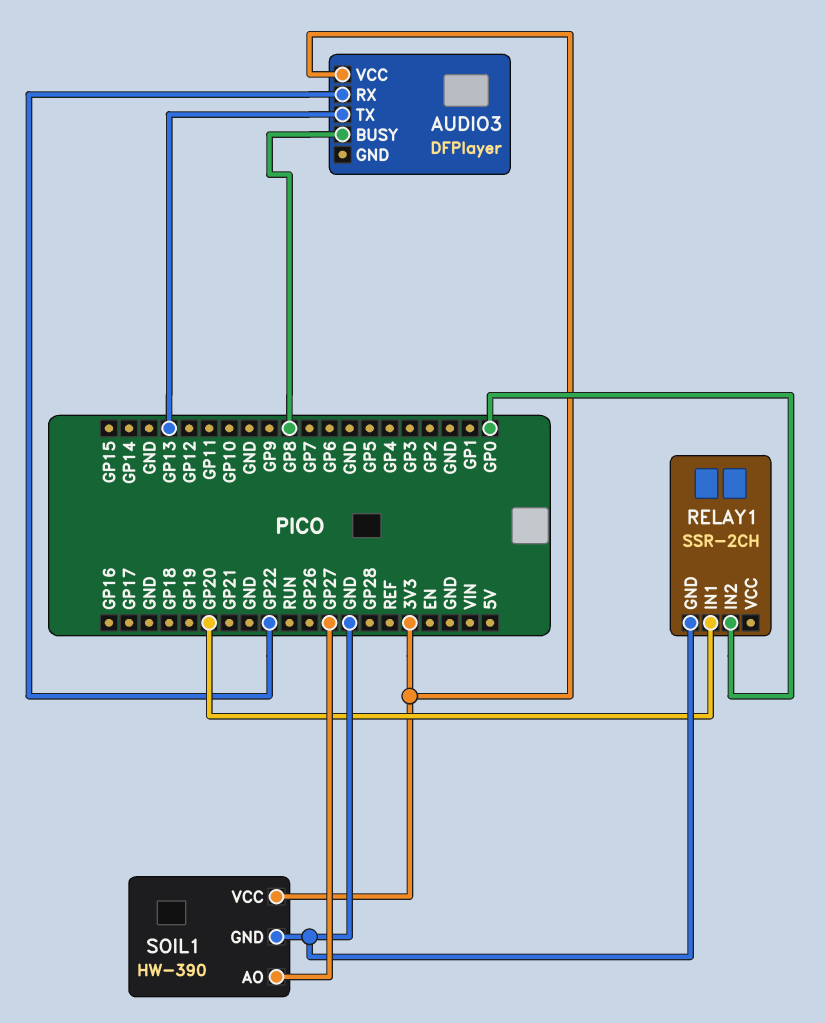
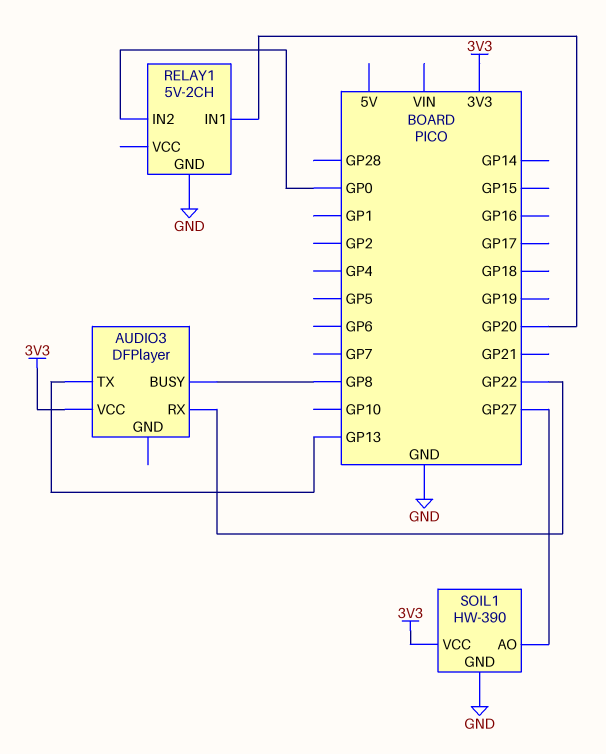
RELAY1: SSR-2CH -> 5V-2CH

